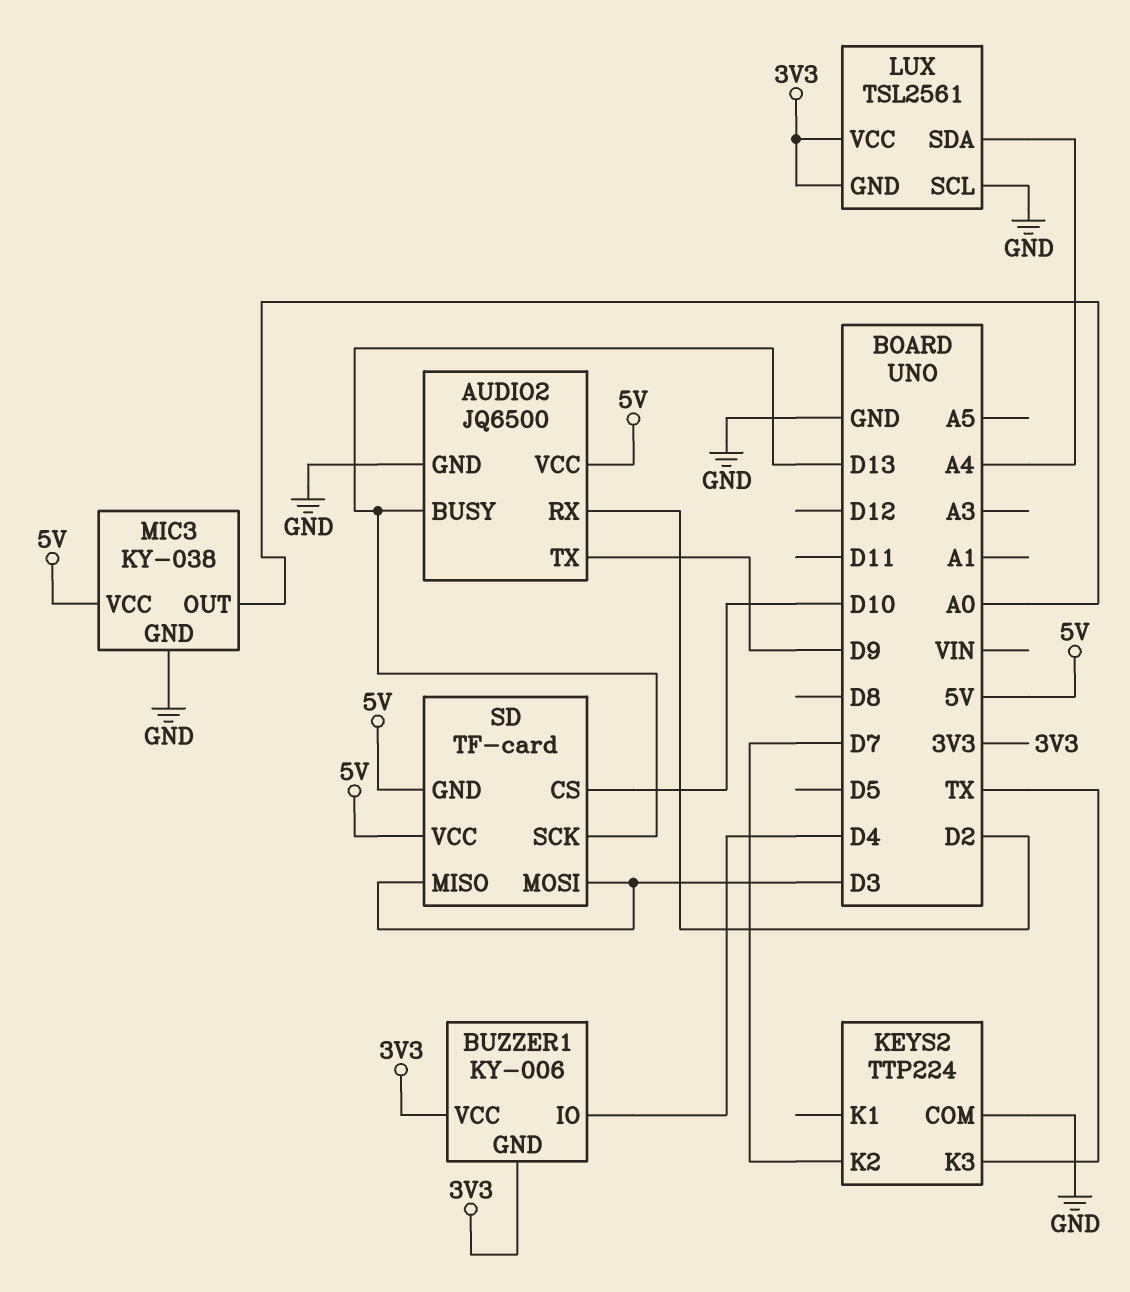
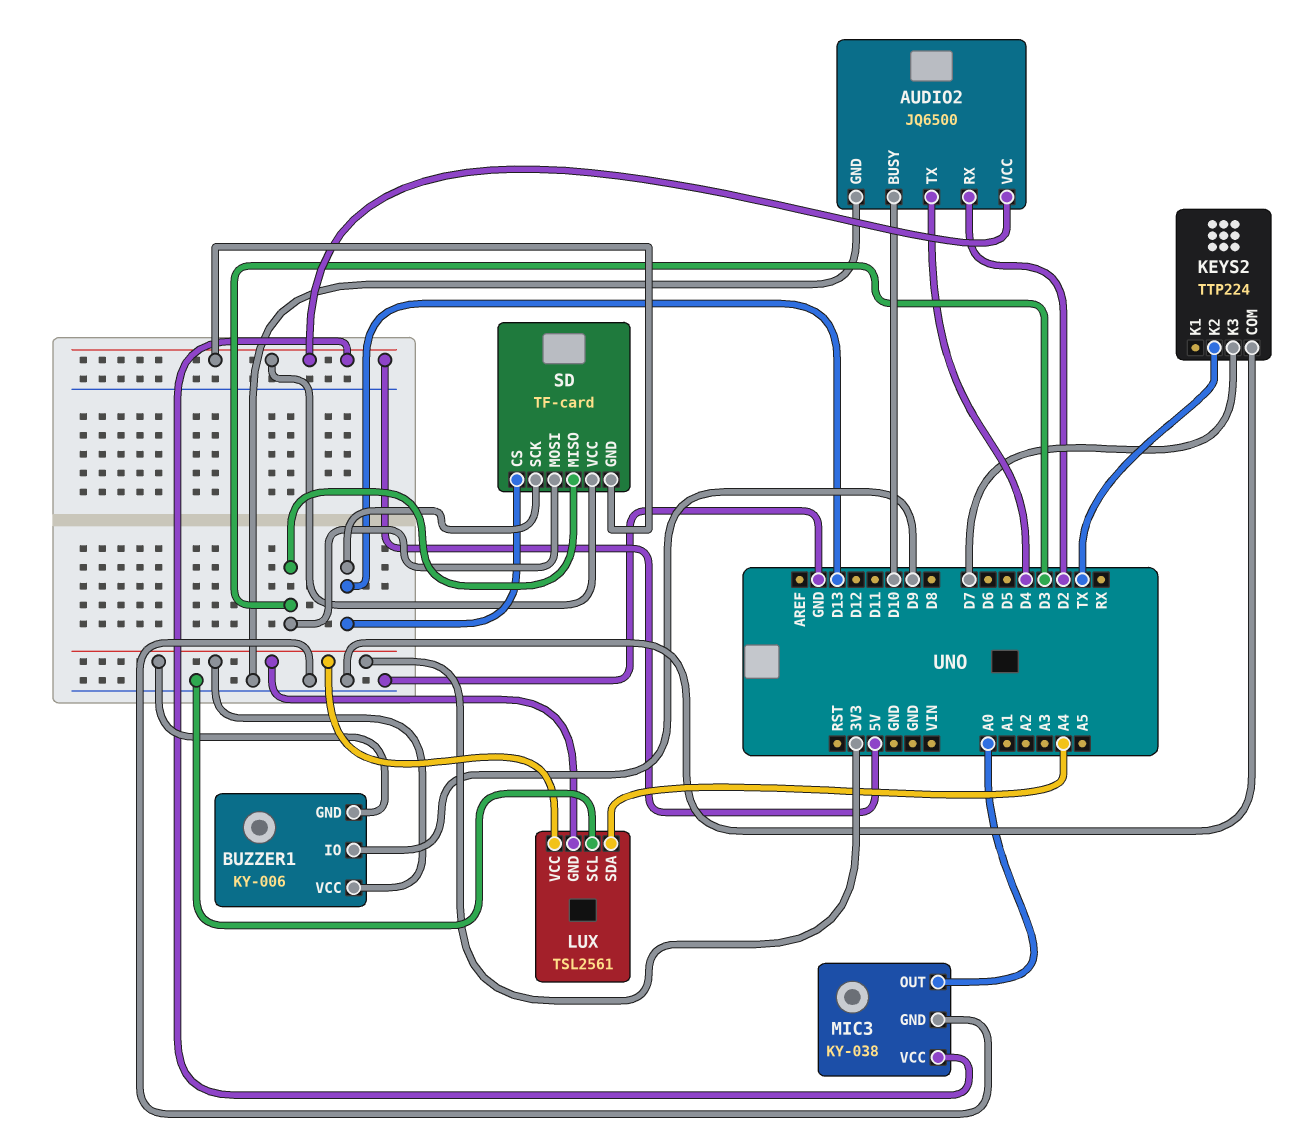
AUDIO2 pin BUSY: D13 -> D10
AUDIO2 pin TX: D9 -> D4
BUZZER1 pin IO: D4 -> D9
KEYS2 pin K2: D7 -> TX
KEYS2 pin K3: TX -> D7
SD pin CS: D10 -> D13

